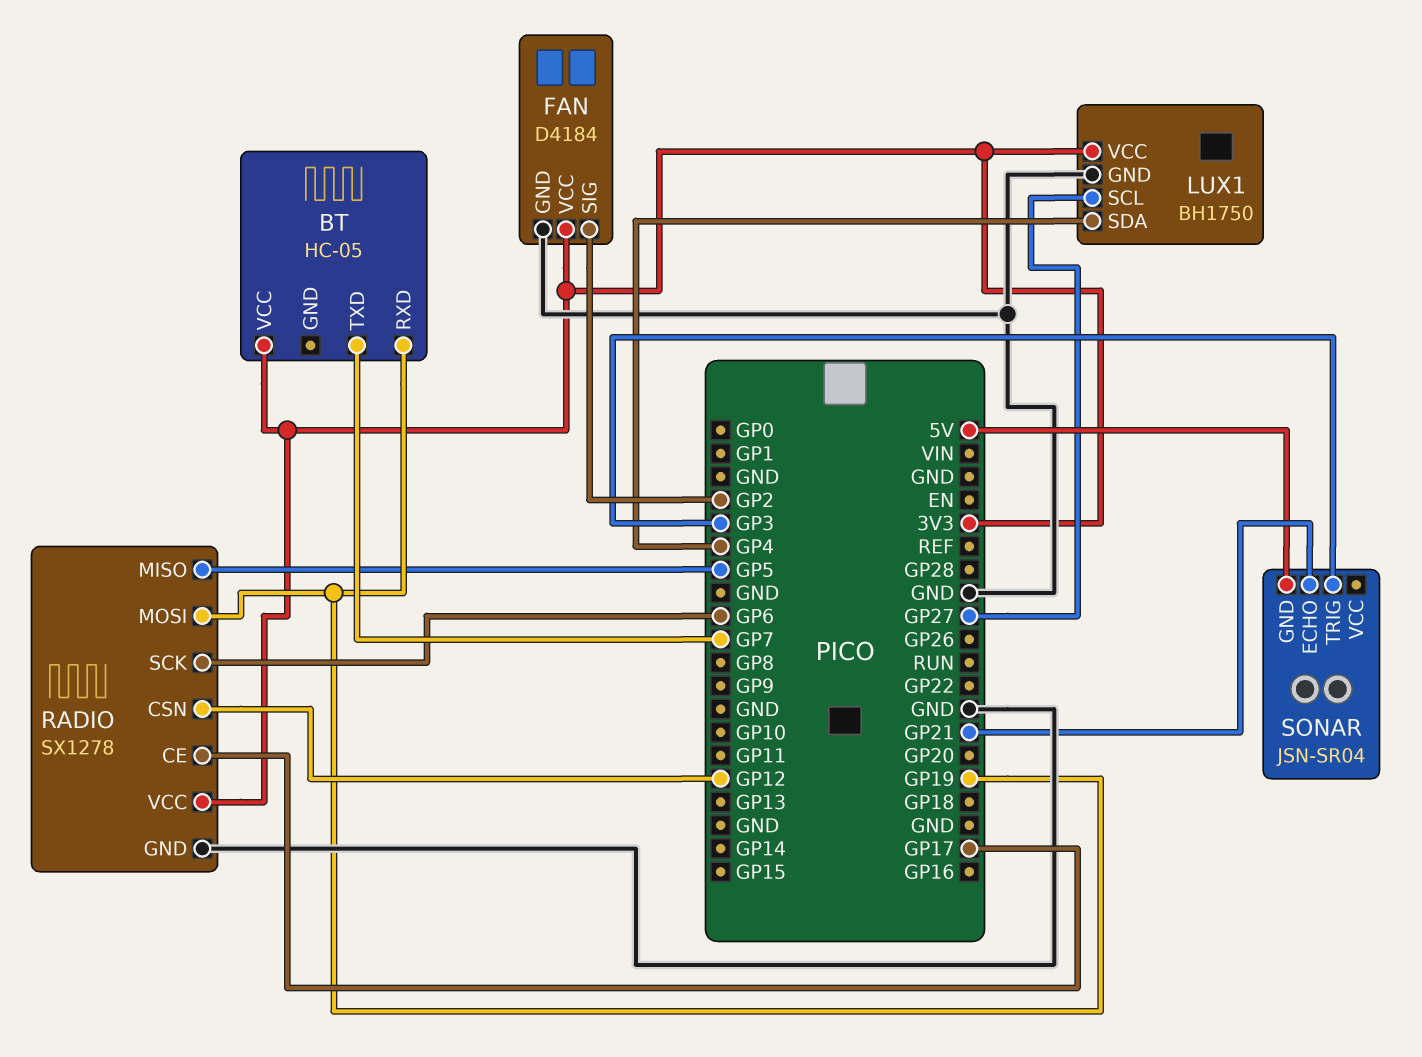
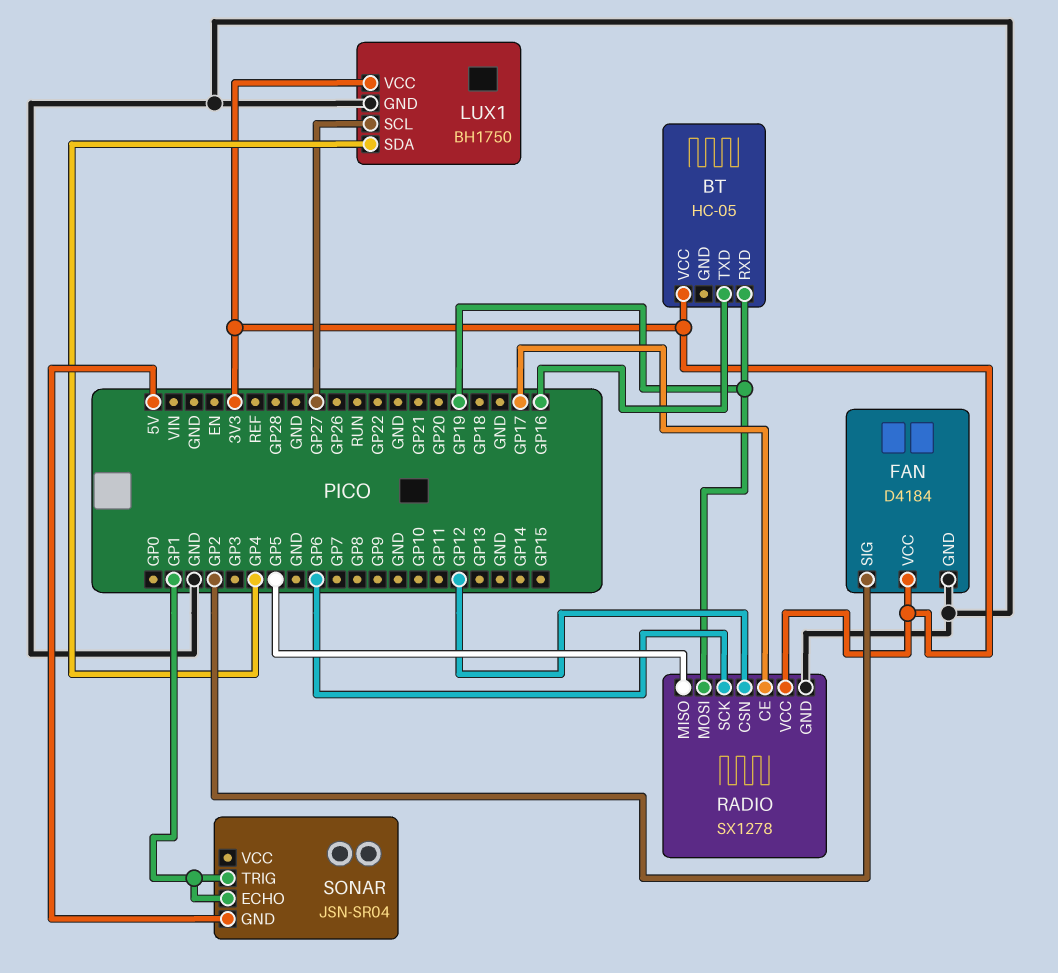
BT pin TXD: GP7 -> GP16
SONAR pin ECHO: GP21 -> GP1
SONAR pin TRIG: GP3 -> GP1

